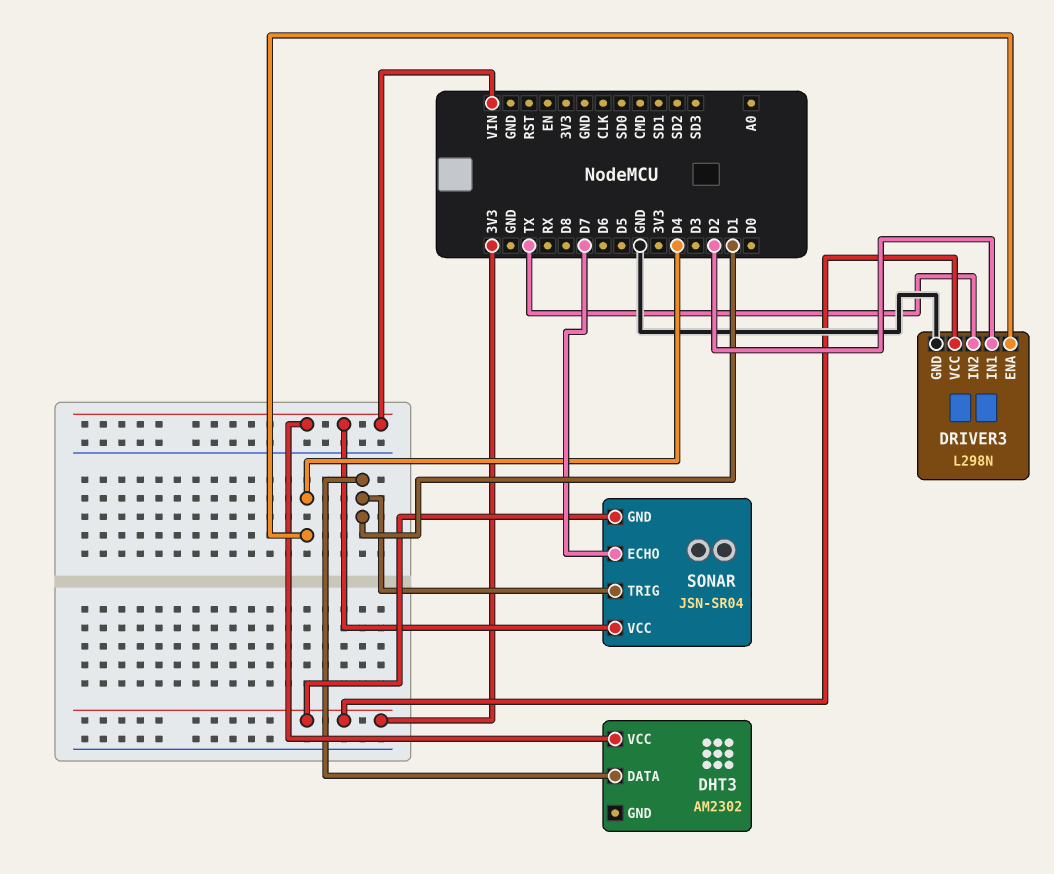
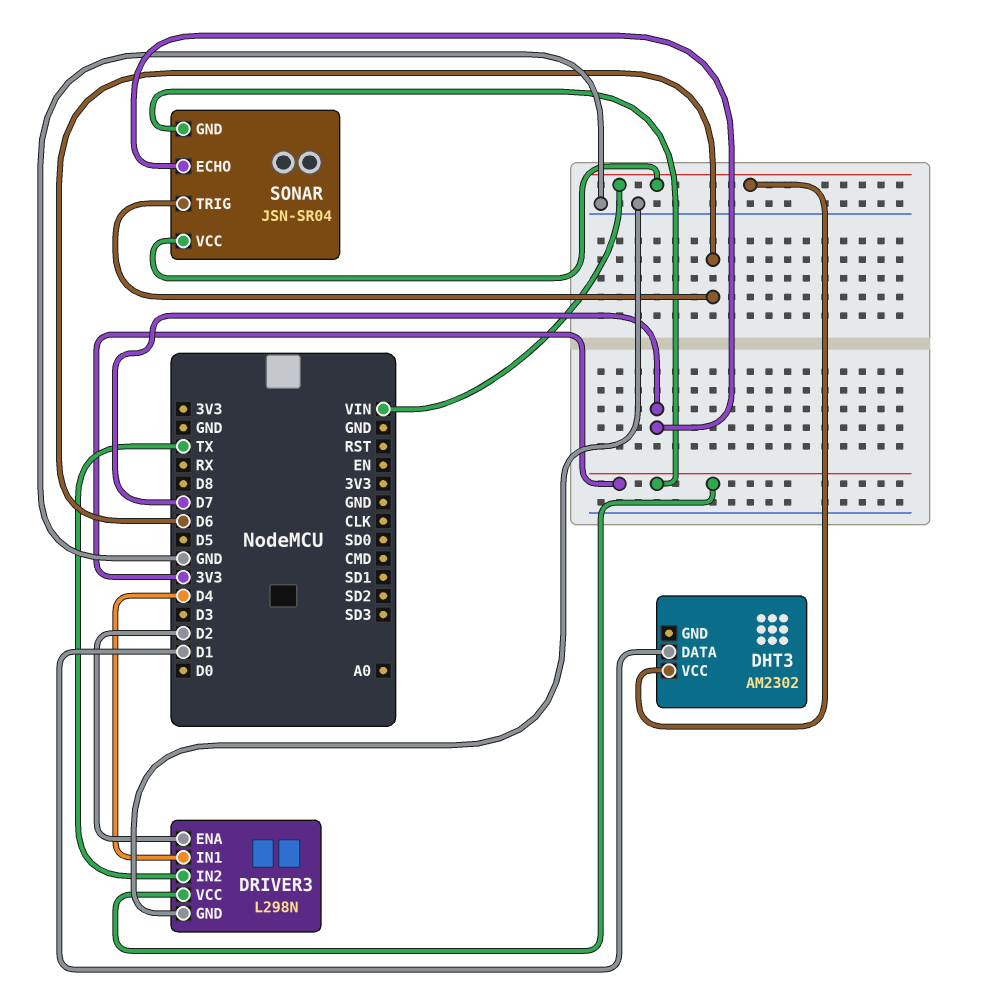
DRIVER3 pin ENA: D4 -> D2
DRIVER3 pin IN1: D2 -> D4
SONAR pin TRIG: D1 -> D6

